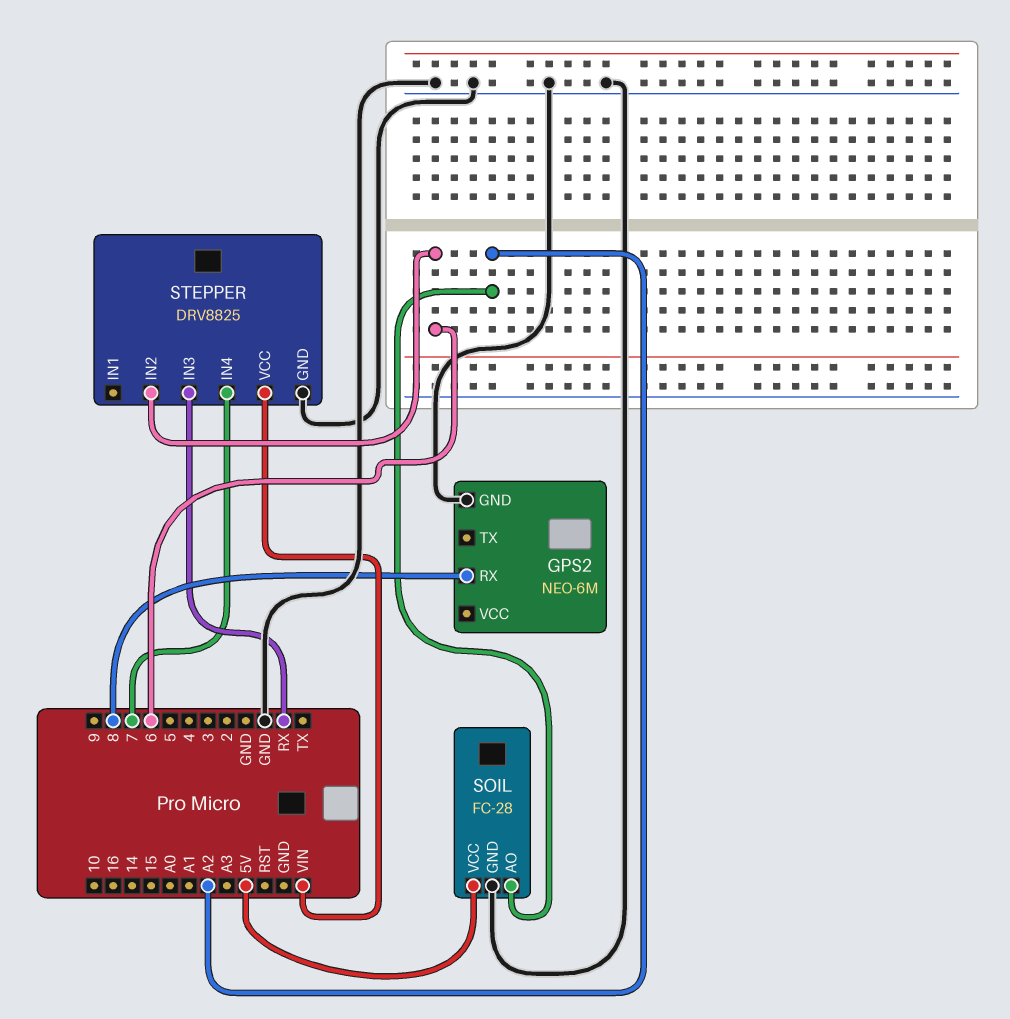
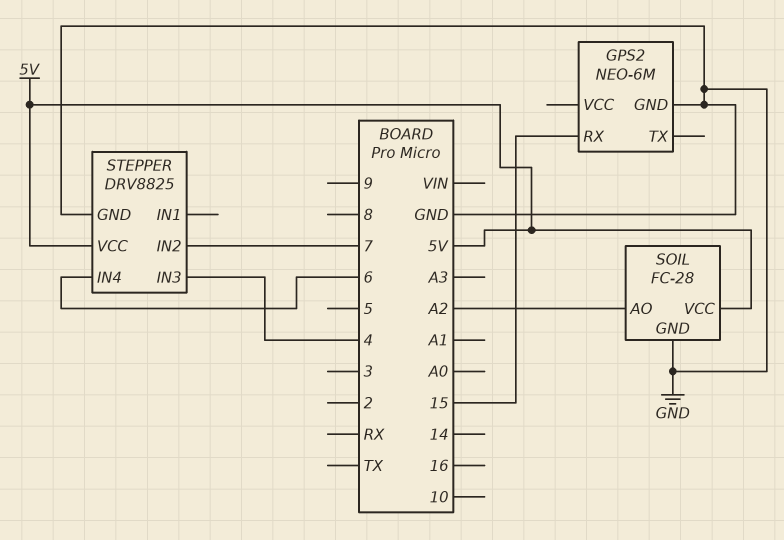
GPS2 pin RX: 8 -> 15
STEPPER pin IN2: 6 -> 7
STEPPER pin IN3: RX -> 4
STEPPER pin IN4: 7 -> 6
STEPPER pin VCC: VIN -> 5V

